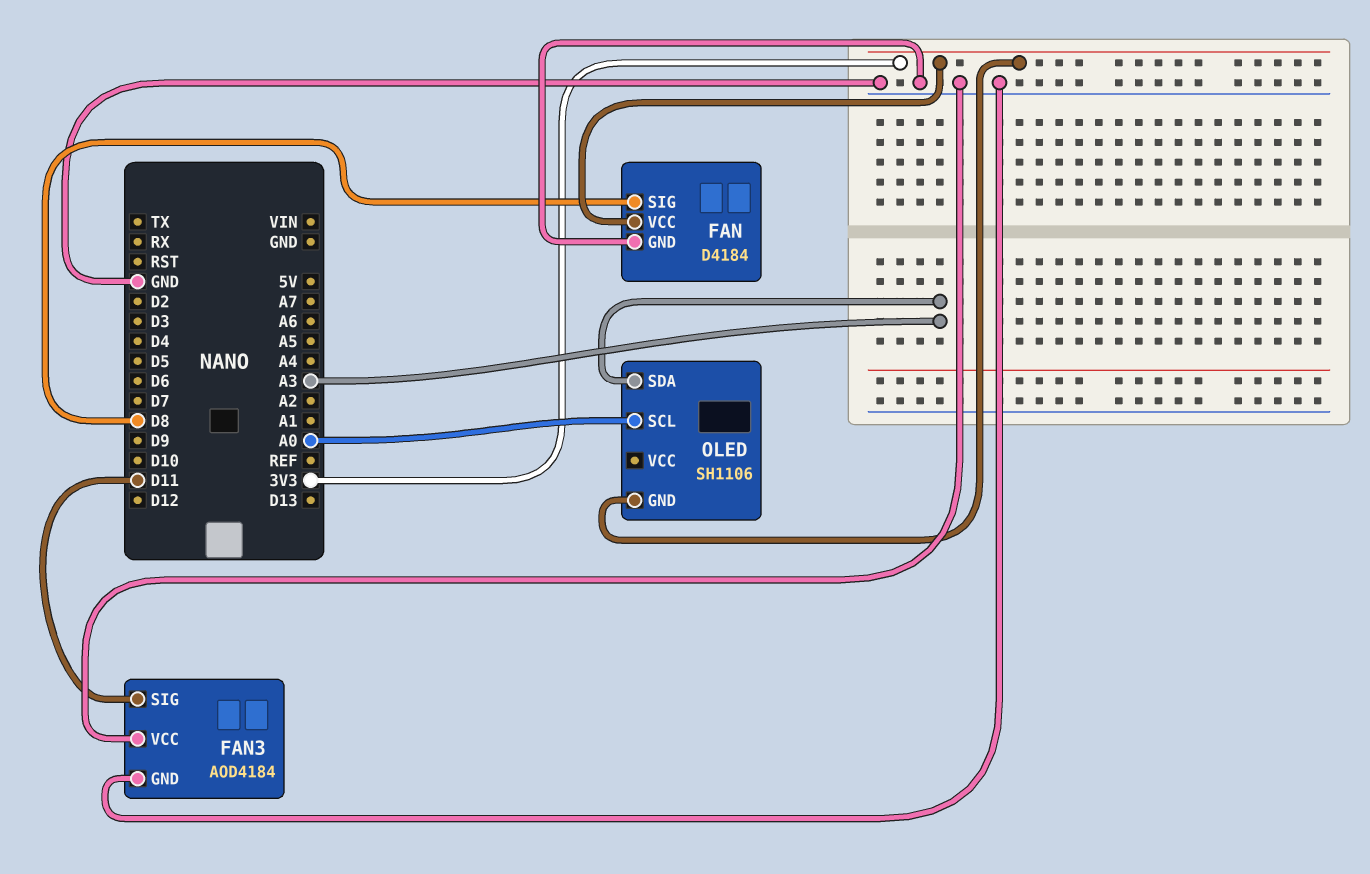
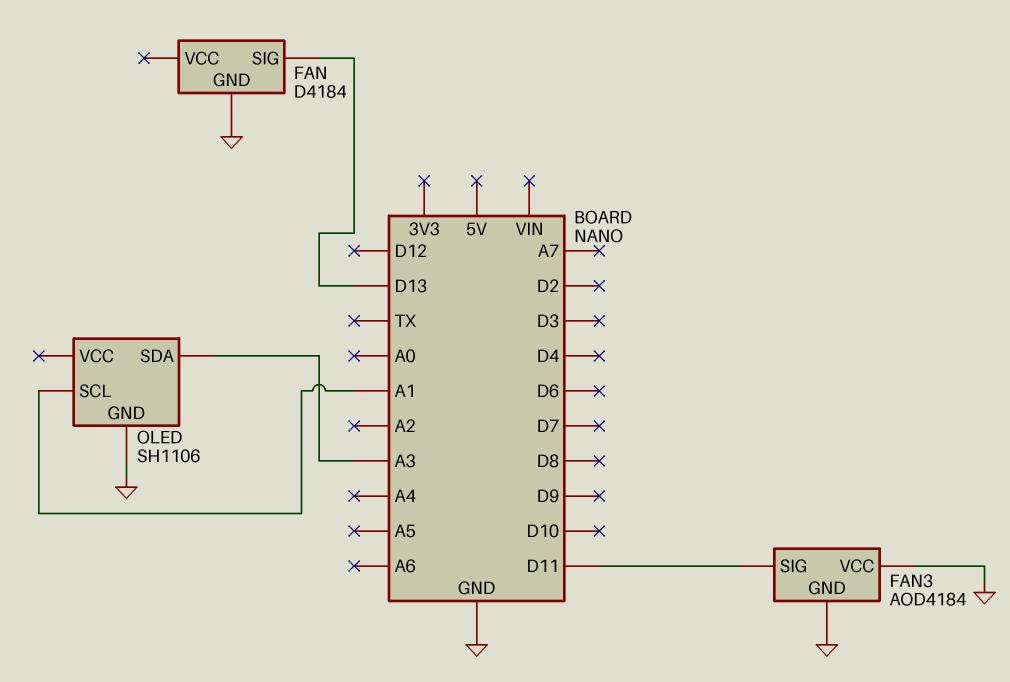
FAN pin SIG: D8 -> D13
FAN pin VCC: 3V3 -> none
OLED pin GND: 3V3 -> GND
OLED pin SCL: A0 -> A1

